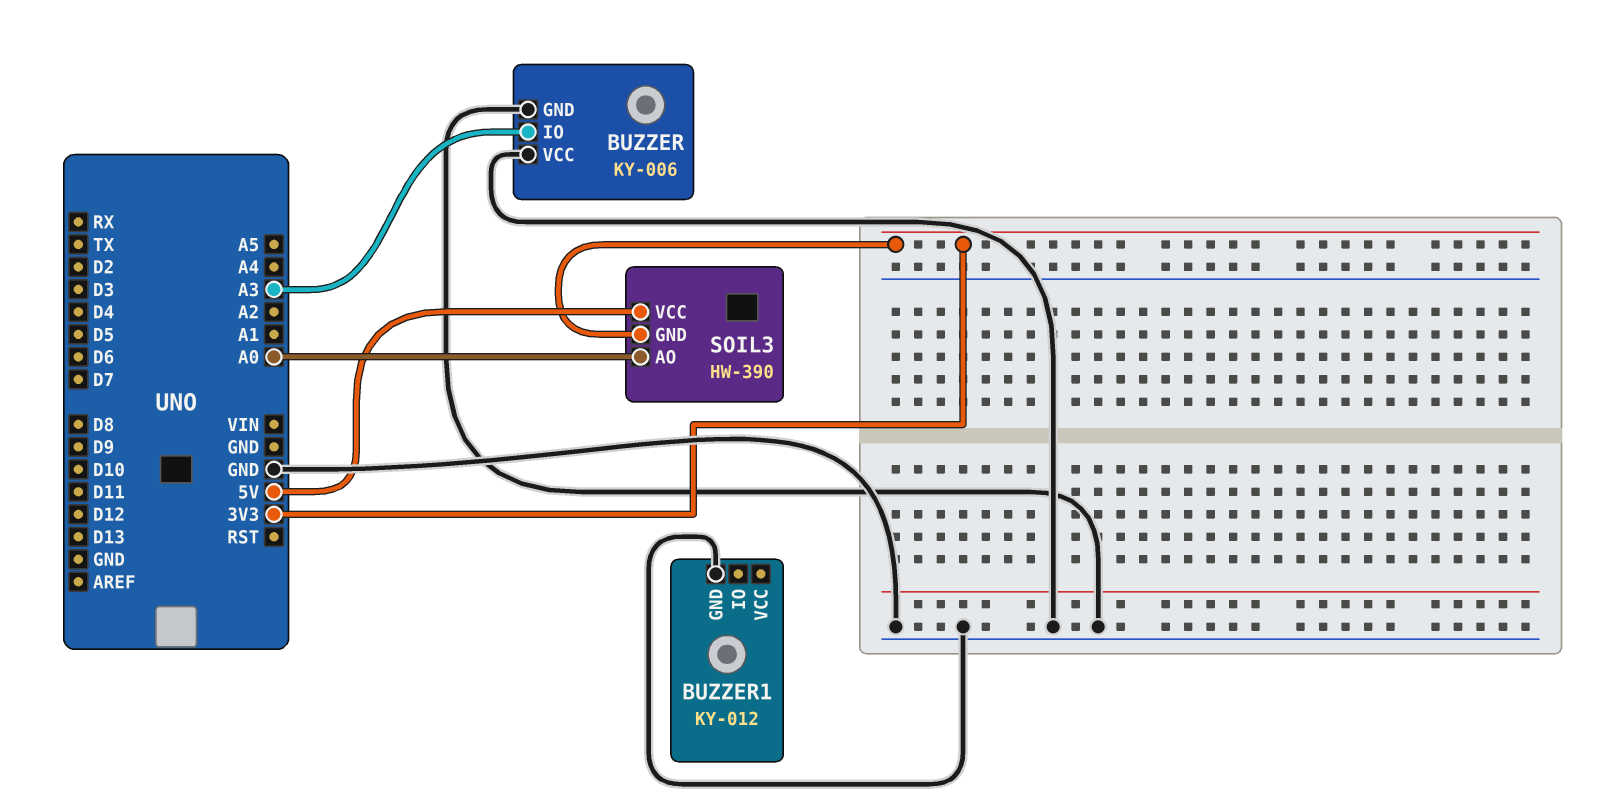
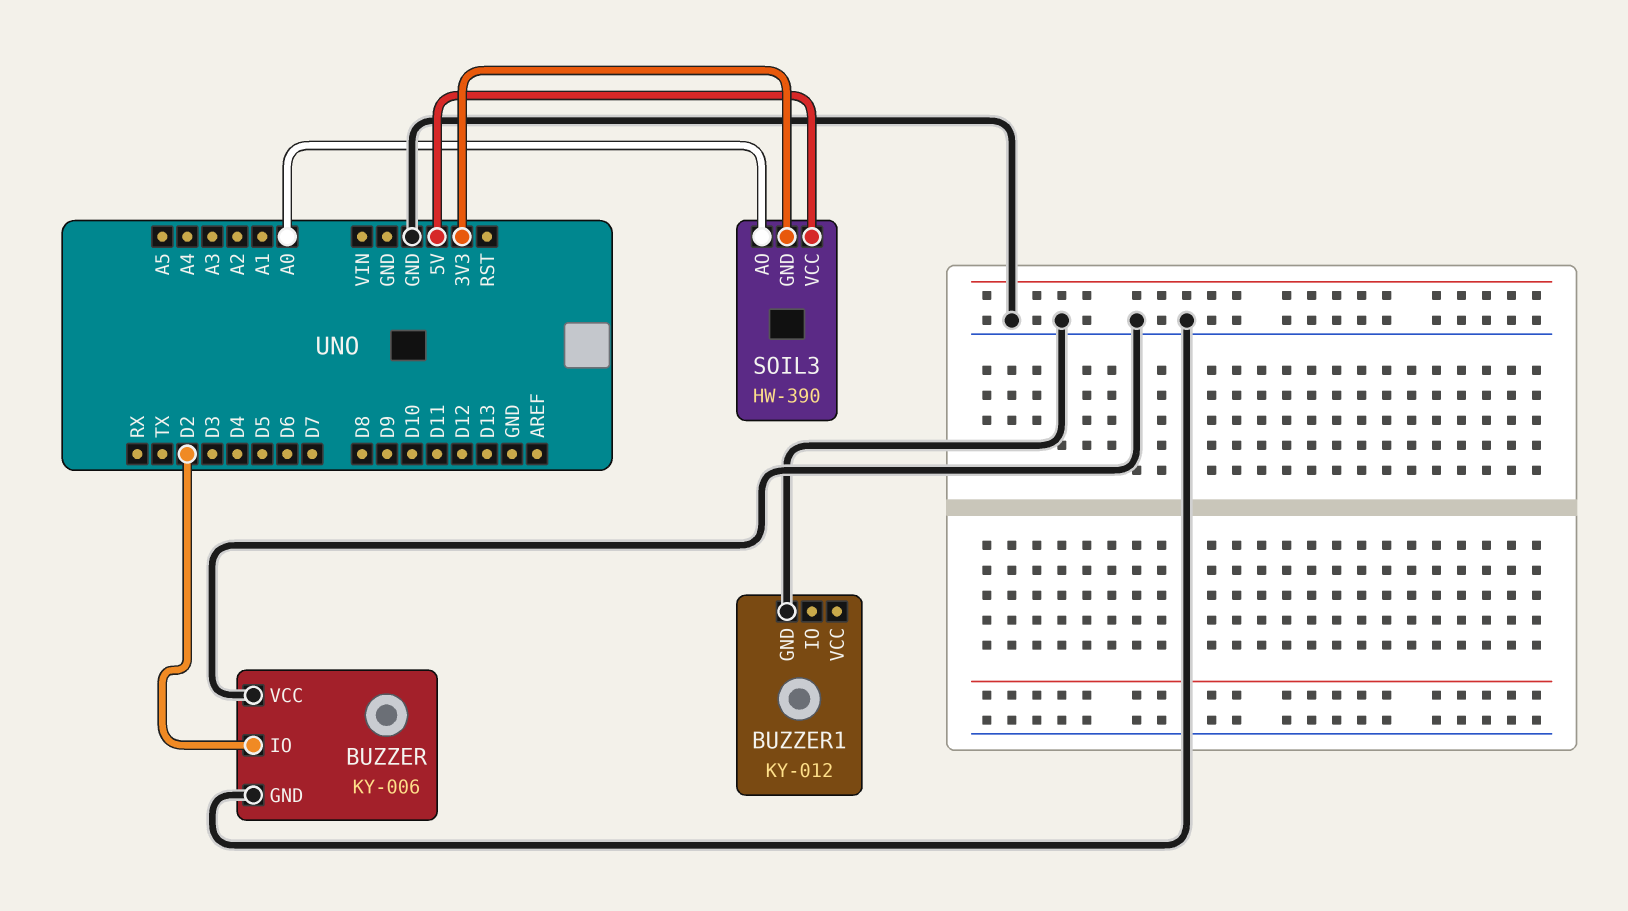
BUZZER pin IO: A3 -> D2

